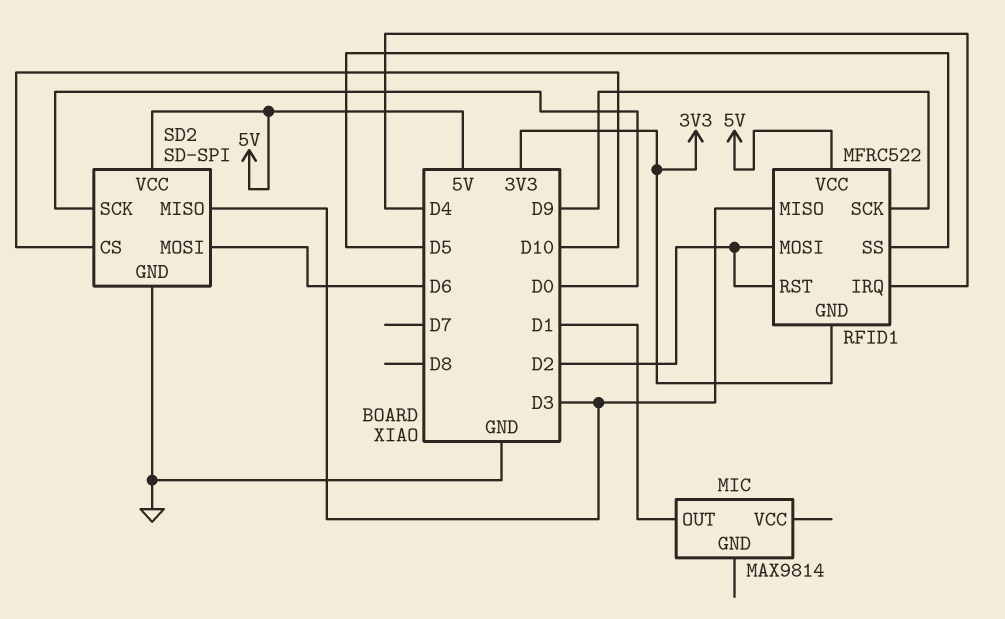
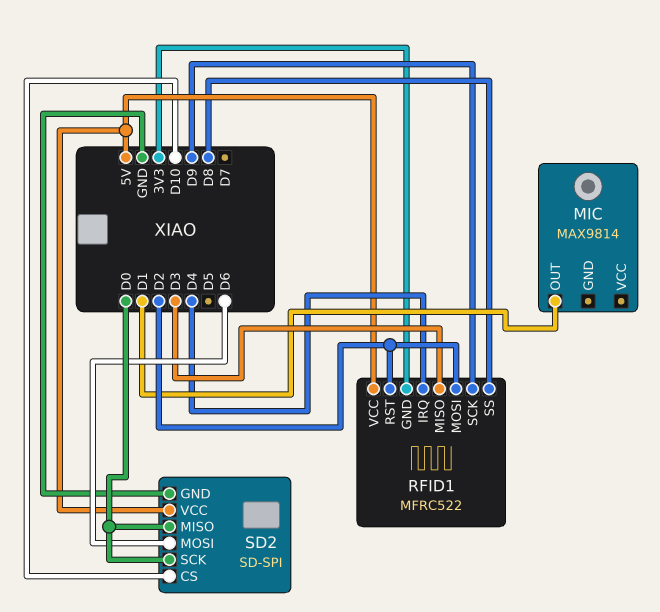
RFID1 pin SS: D5 -> D8
SD2 pin MISO: D3 -> D0

